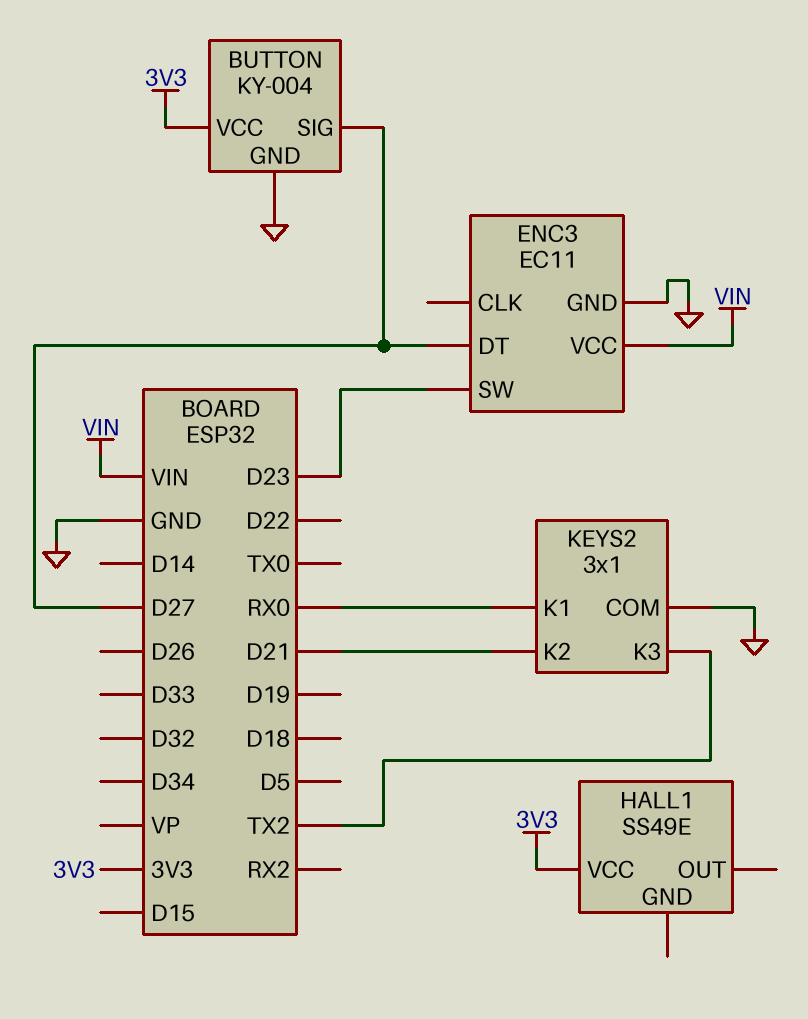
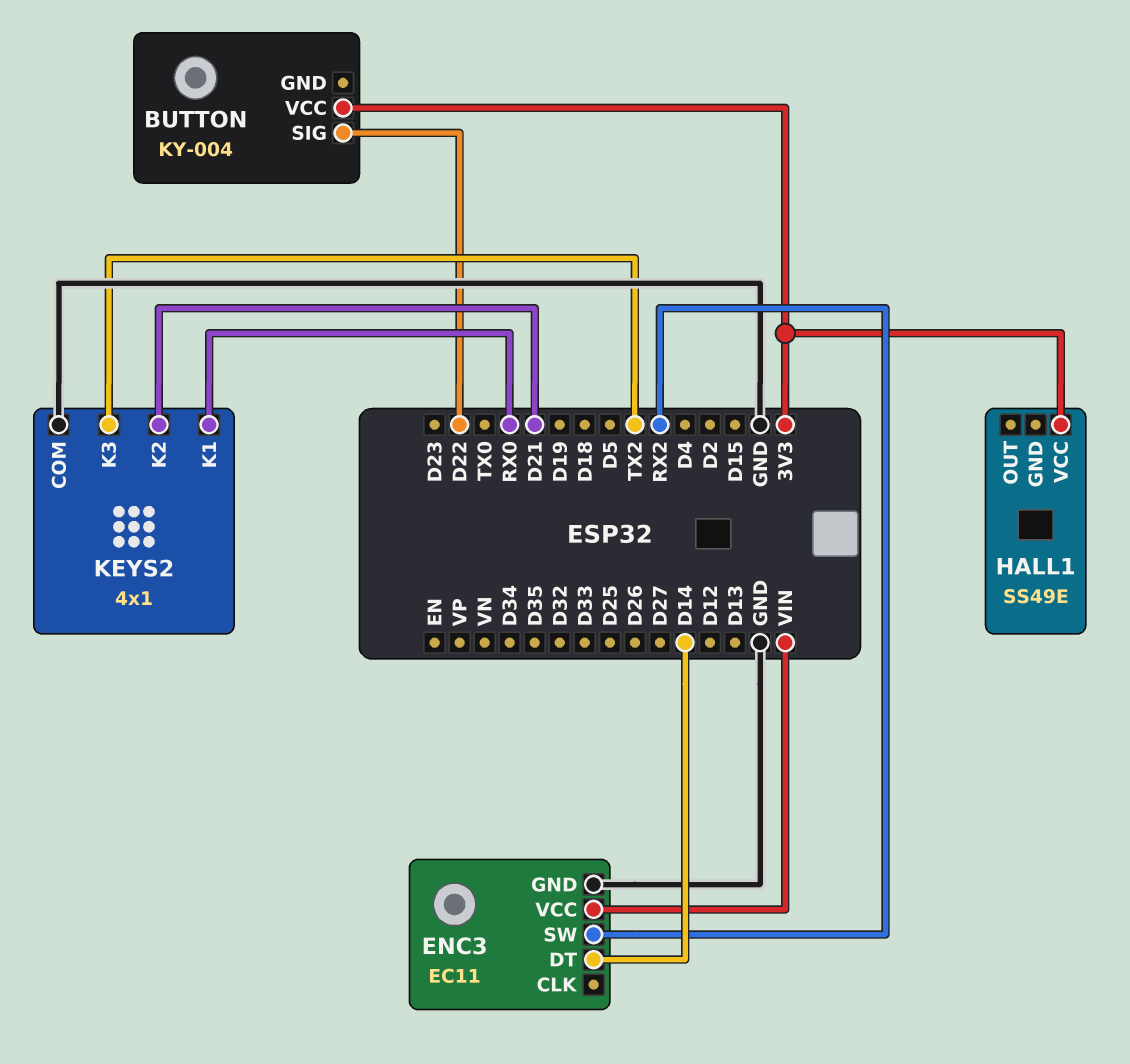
BUTTON pin GND: GND -> none
BUTTON pin SIG: D27 -> D22
ENC3 pin DT: D27 -> D14
ENC3 pin SW: D23 -> RX2
KEYS2: 3x1 -> 4x1

